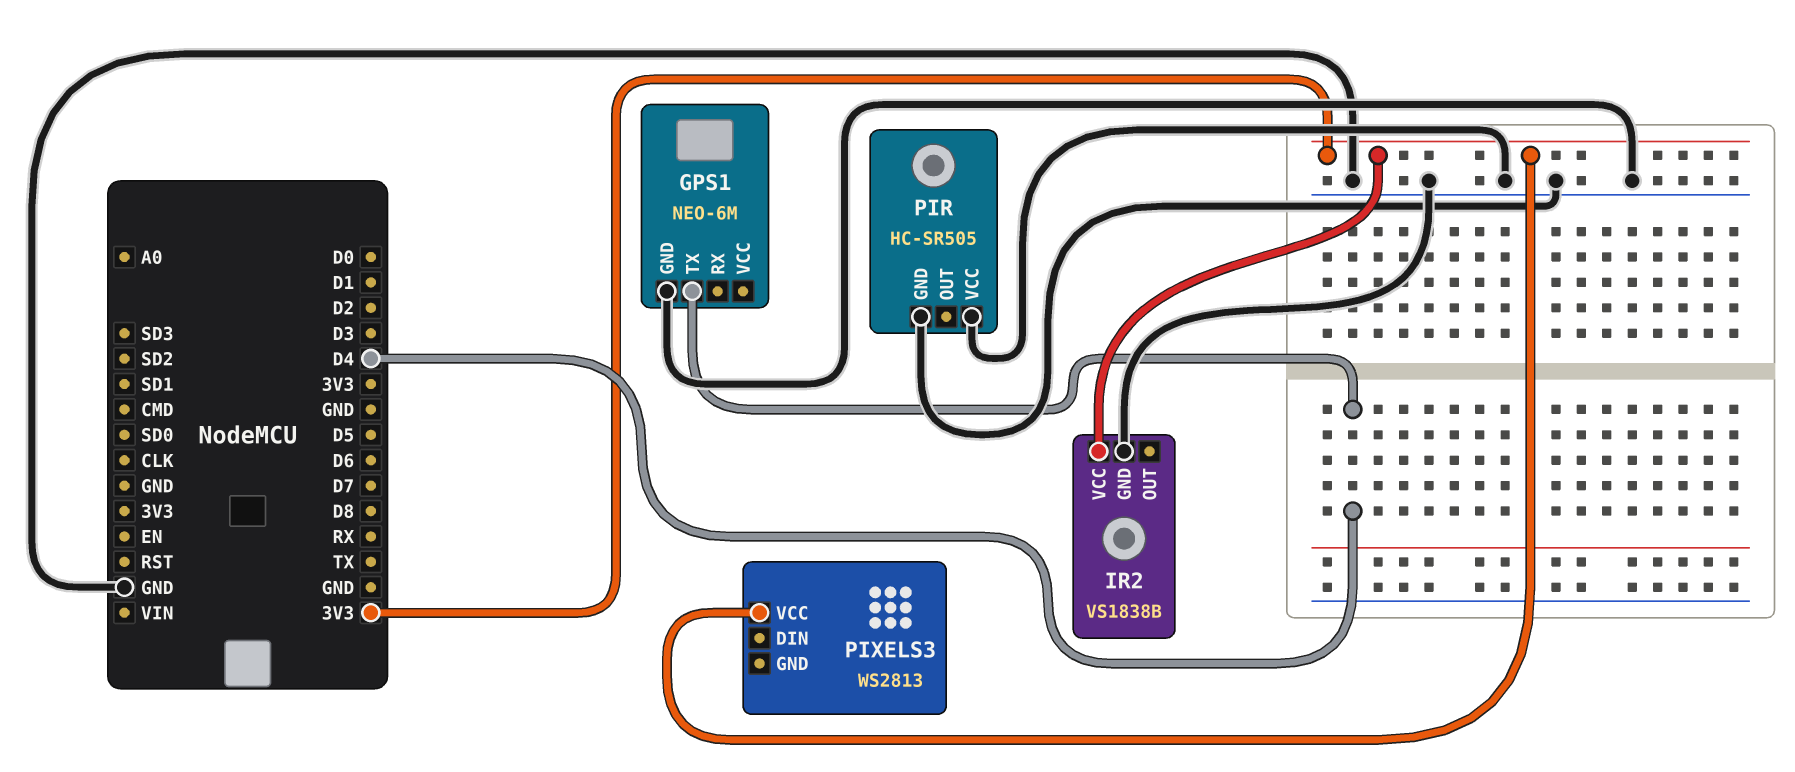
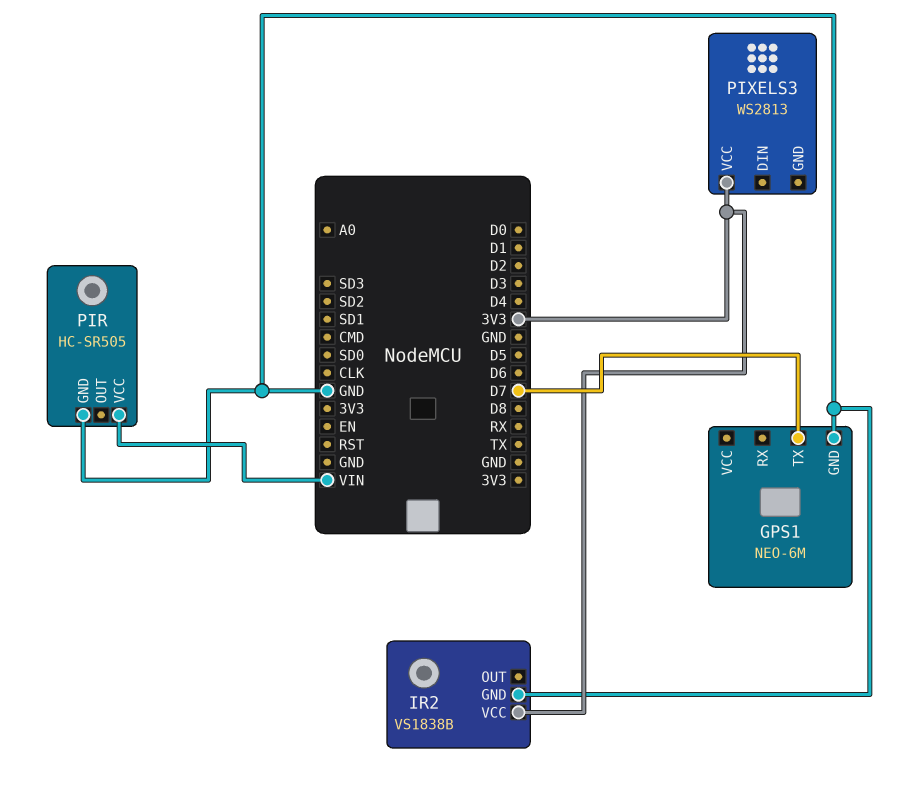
GPS1 pin TX: D4 -> D7
PIR pin VCC: GND -> VIN

